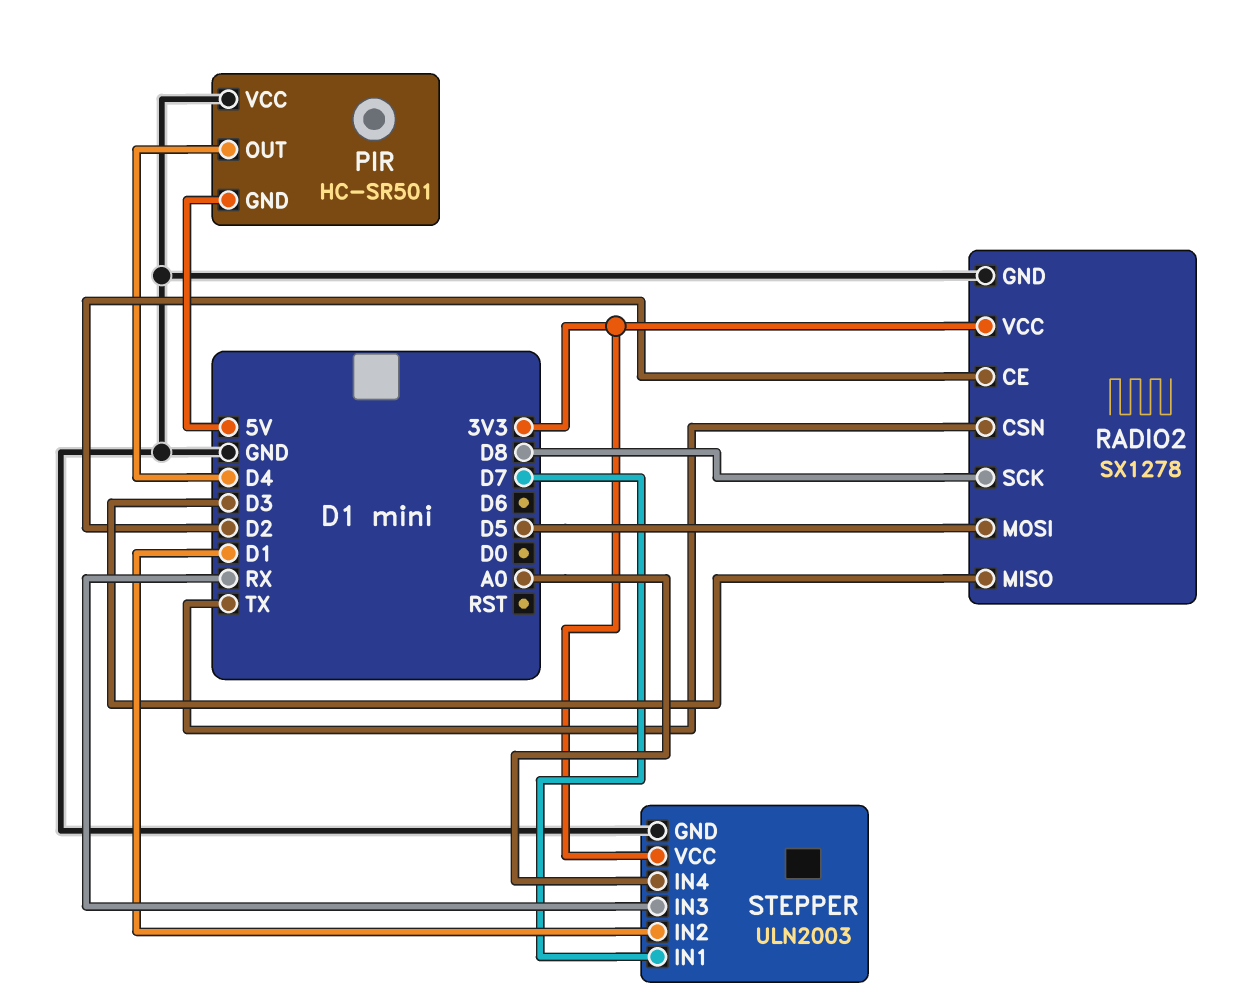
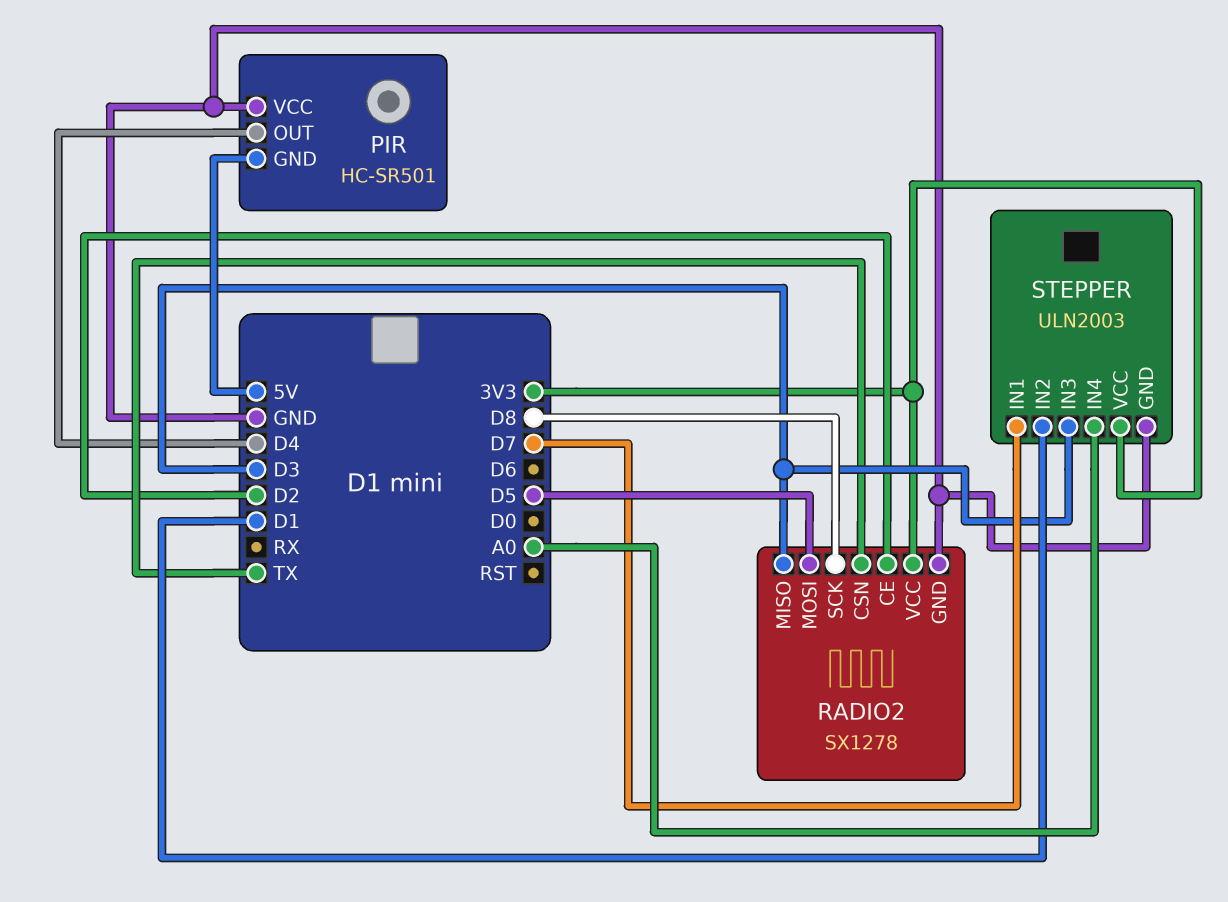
STEPPER pin IN3: RX -> D3

